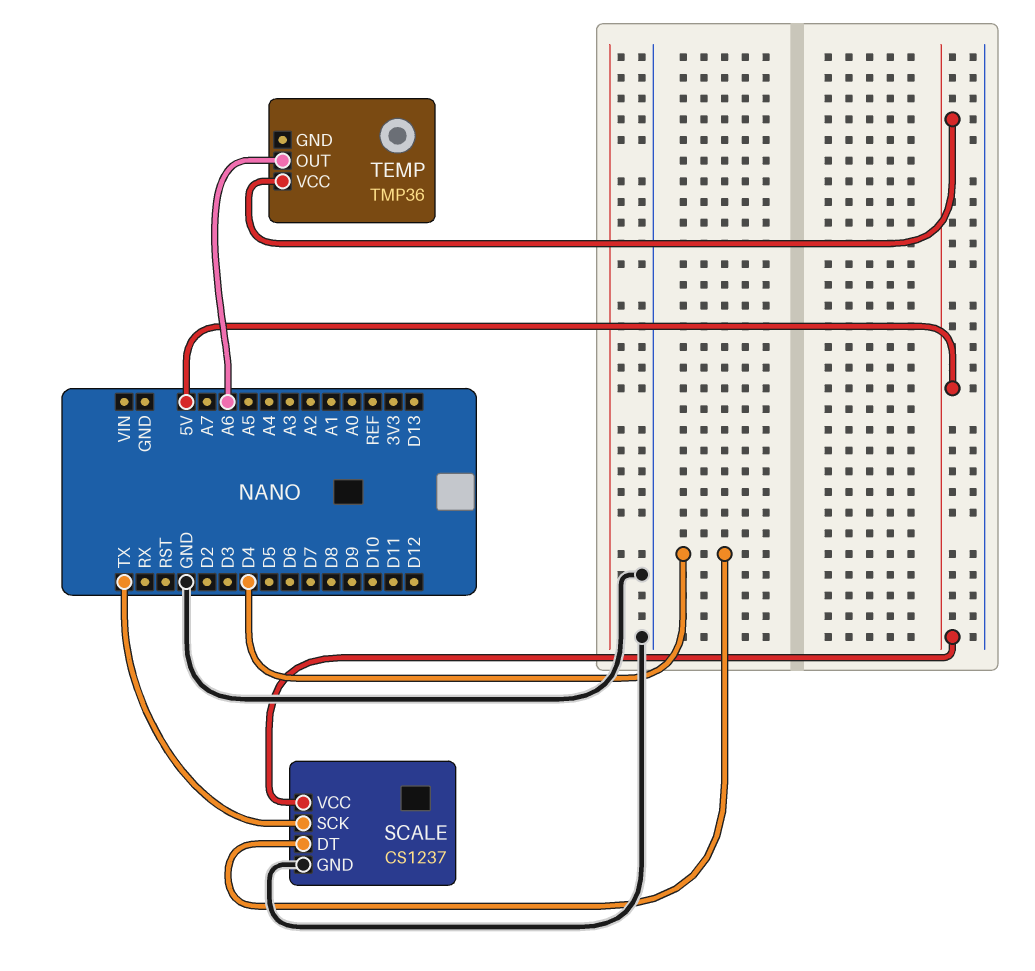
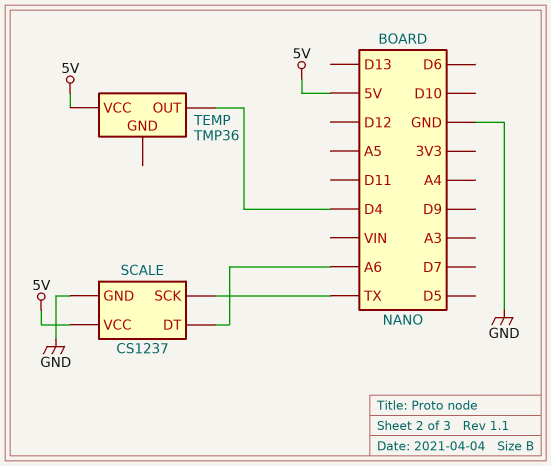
SCALE pin DT: D4 -> A6
TEMP pin OUT: A6 -> D4

